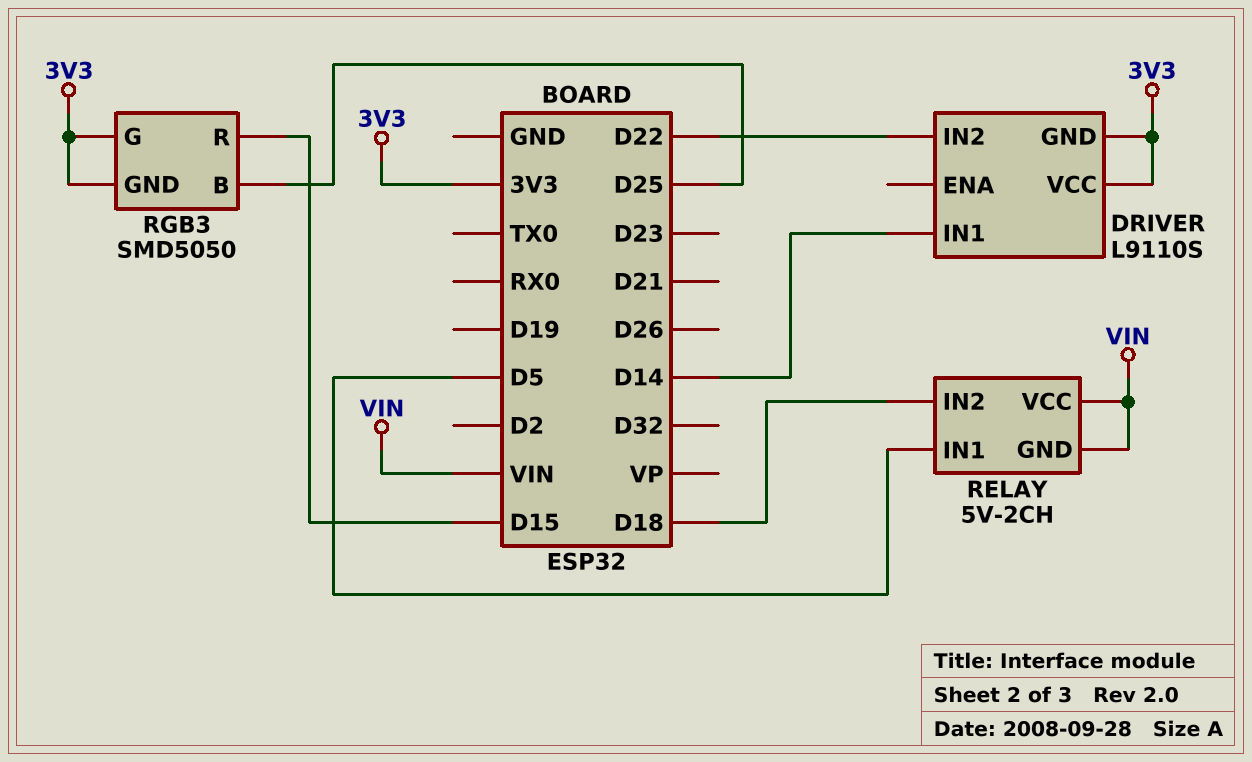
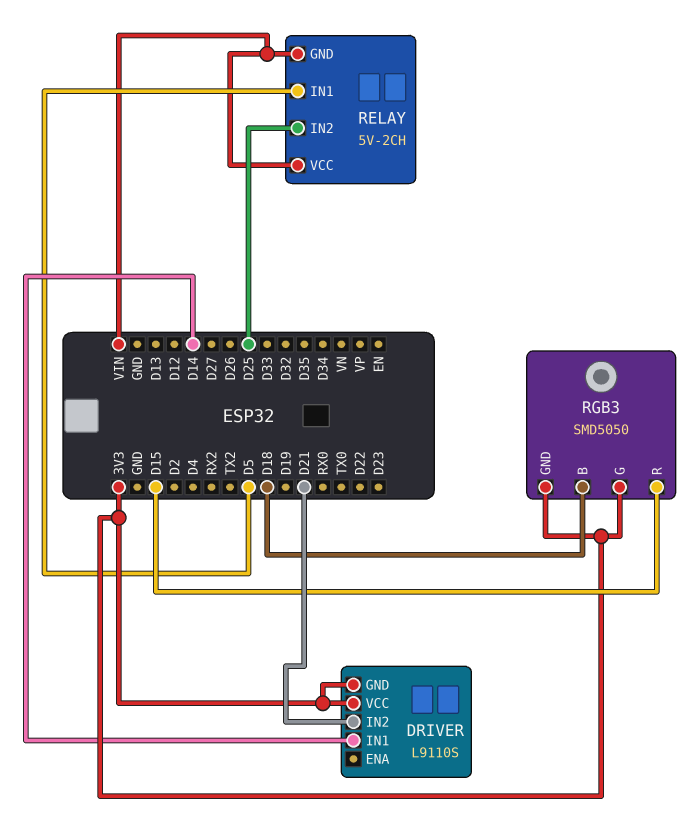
DRIVER pin IN2: D22 -> D21
RELAY pin IN2: D18 -> D25
RGB3 pin B: D25 -> D18

